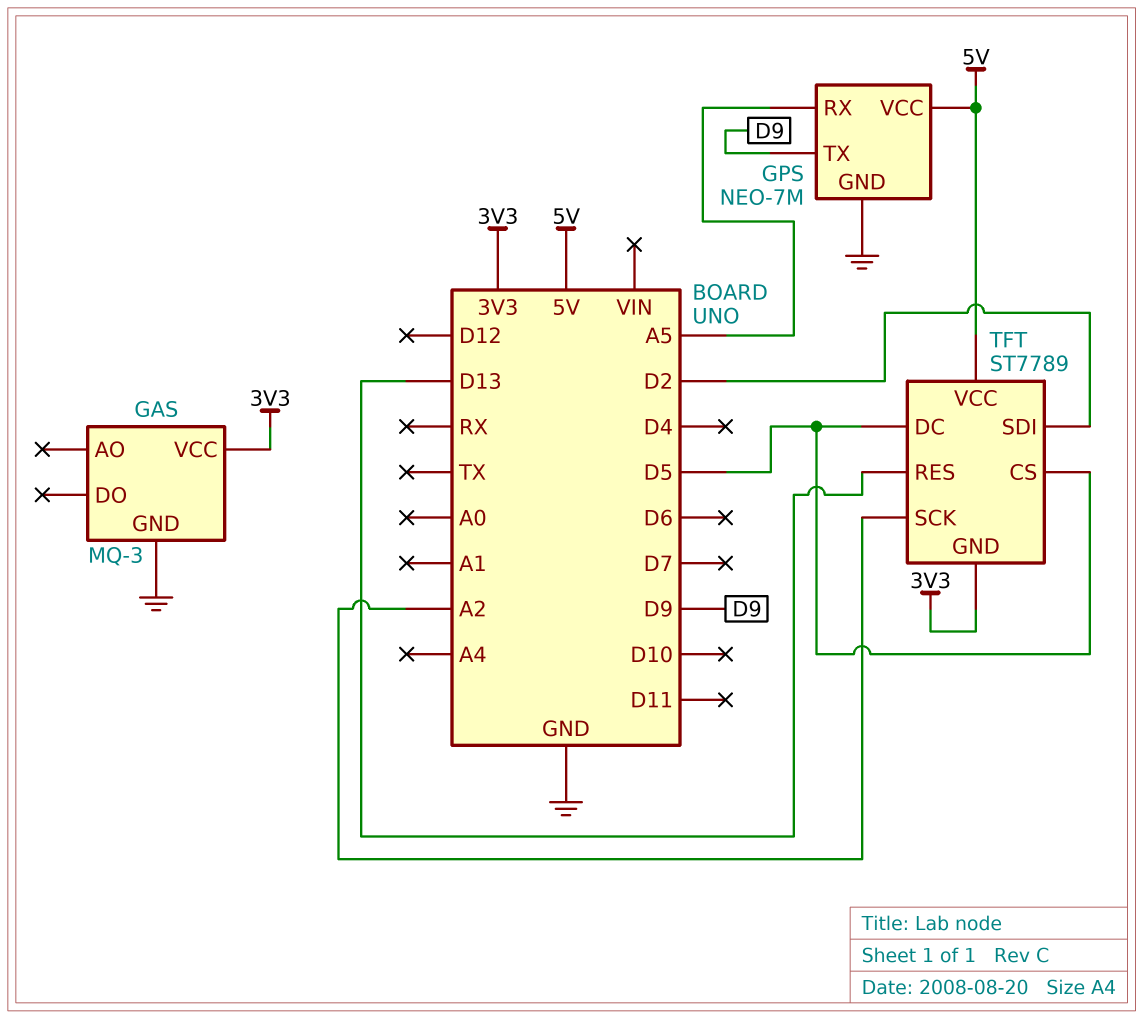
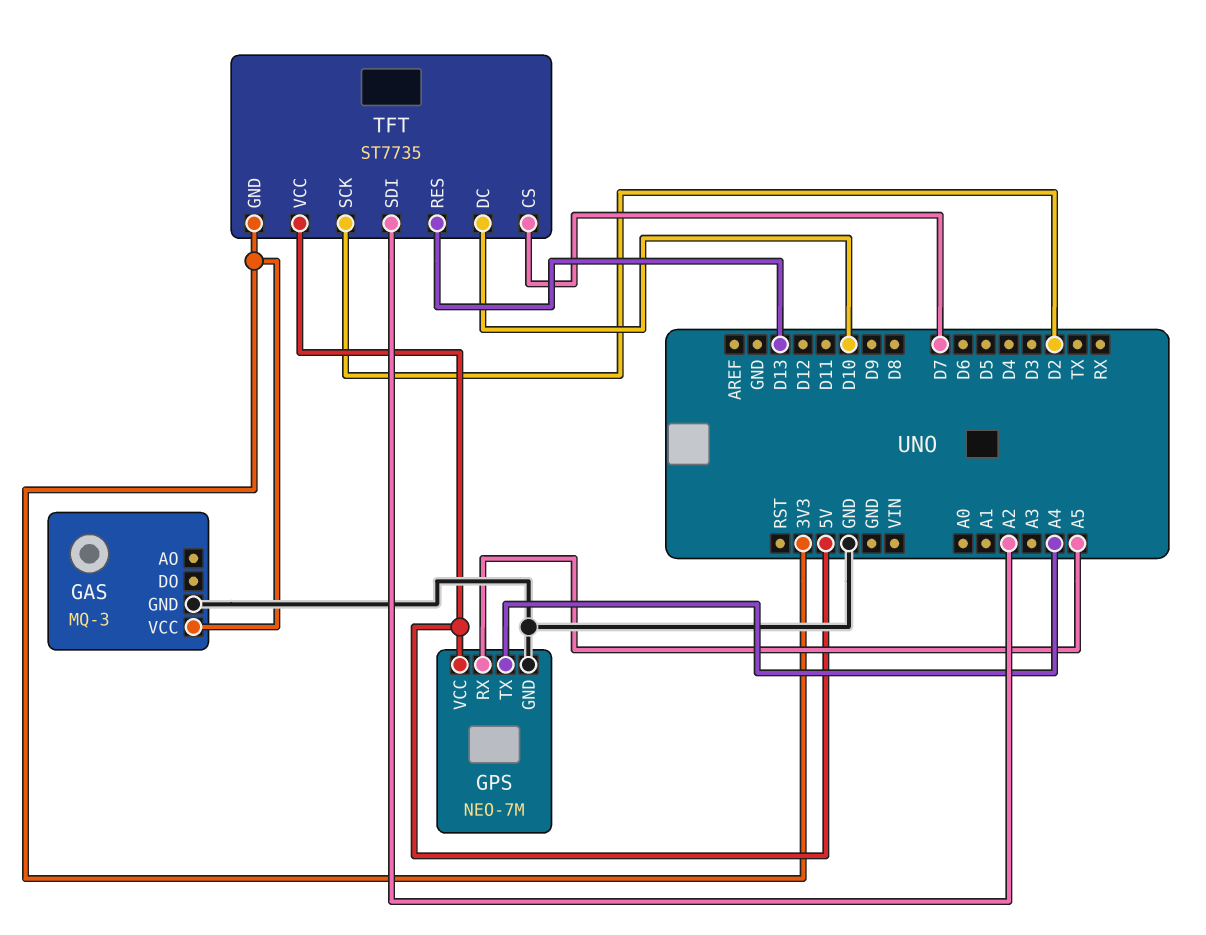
GPS pin TX: D9 -> A4
TFT: ST7789 -> ST7735
TFT pin CS: D5 -> D7
TFT pin DC: D5 -> D10
TFT pin SCK: A2 -> D2
TFT pin SDI: D2 -> A2

